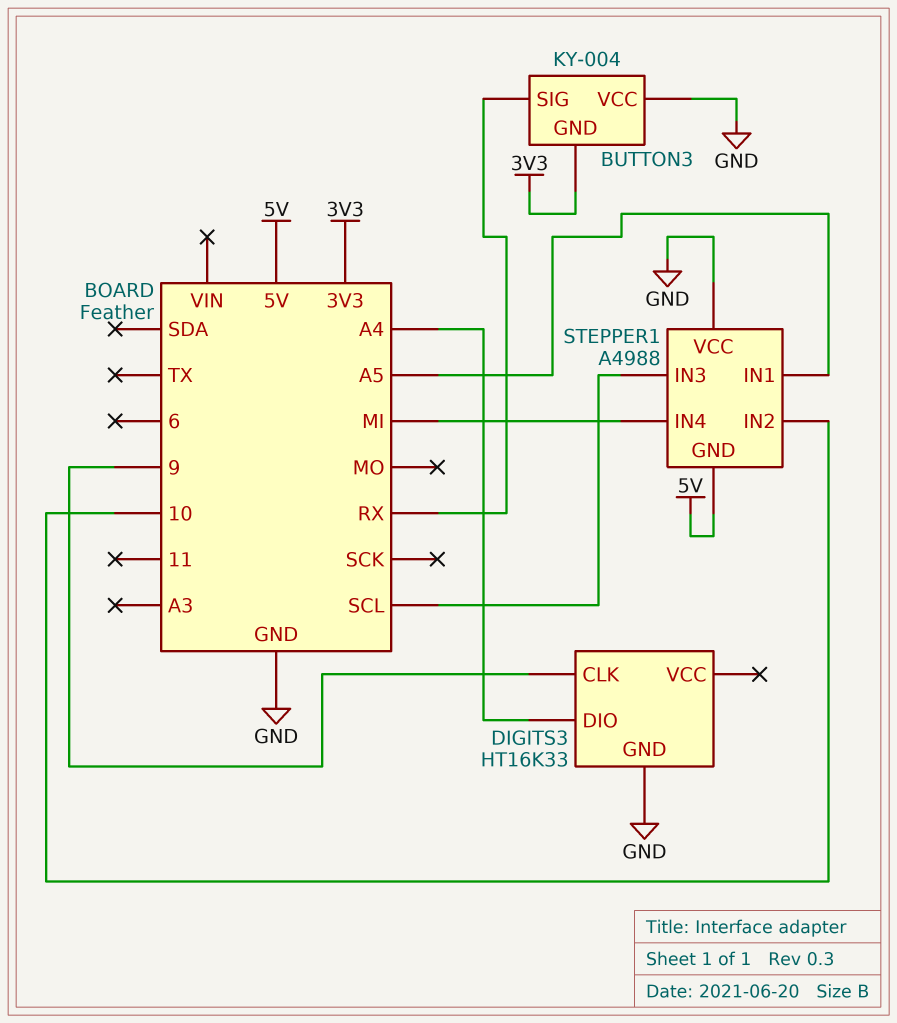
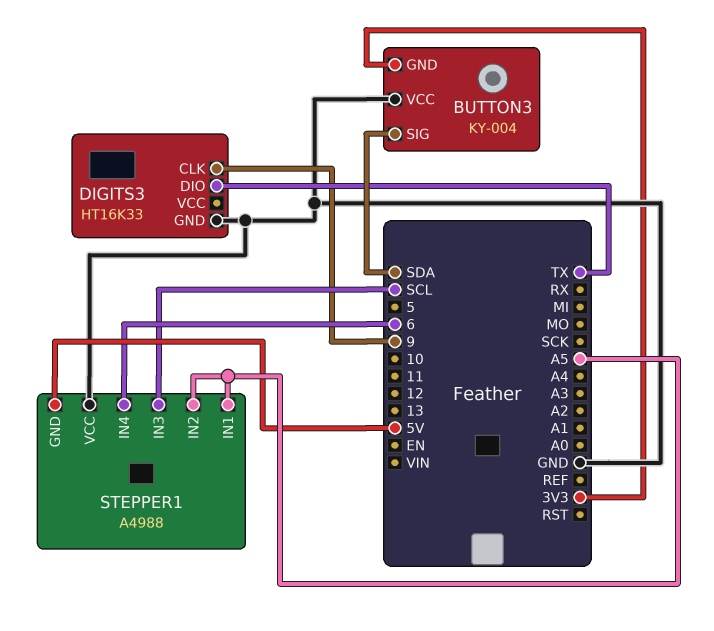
BUTTON3 pin SIG: RX -> SDA
DIGITS3 pin DIO: A4 -> TX
STEPPER1 pin IN2: 10 -> A5
STEPPER1 pin IN4: MI -> 6

